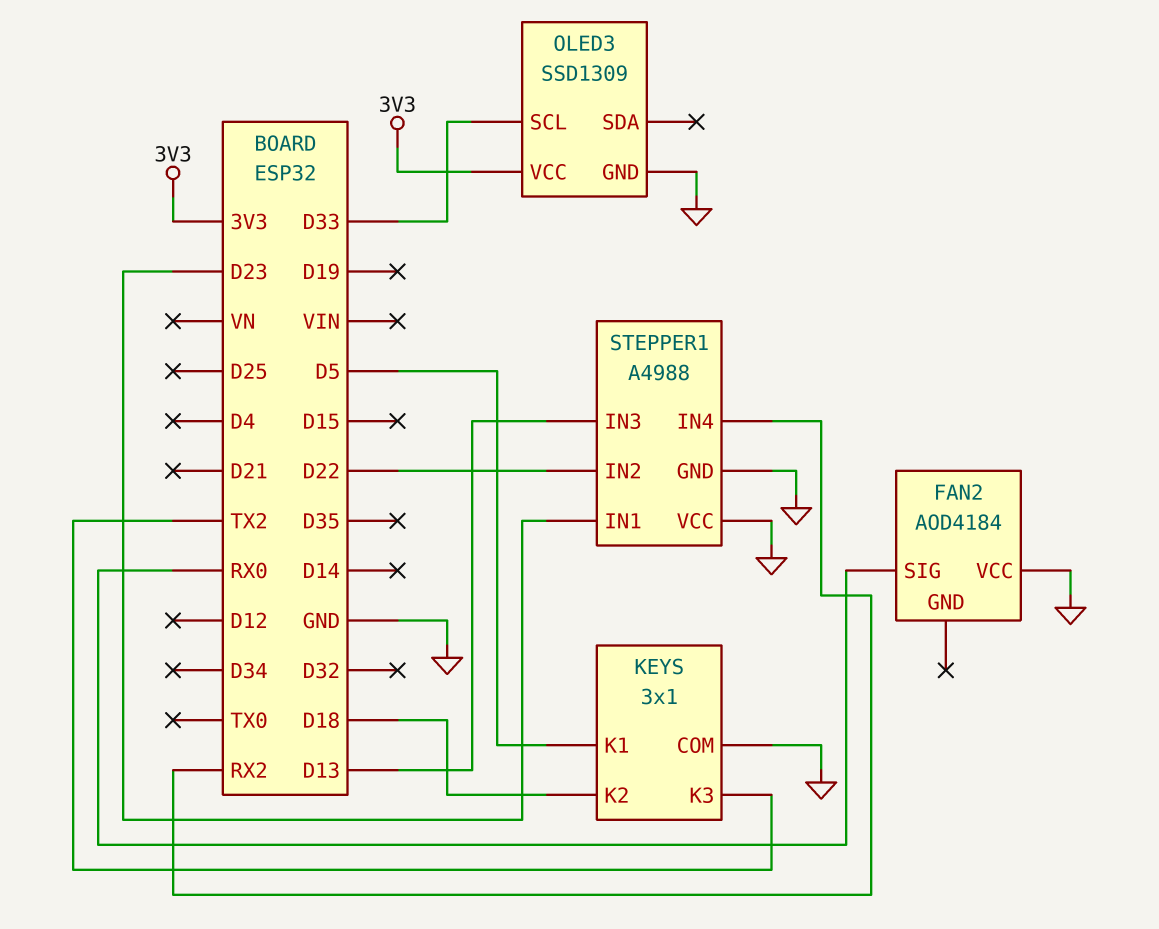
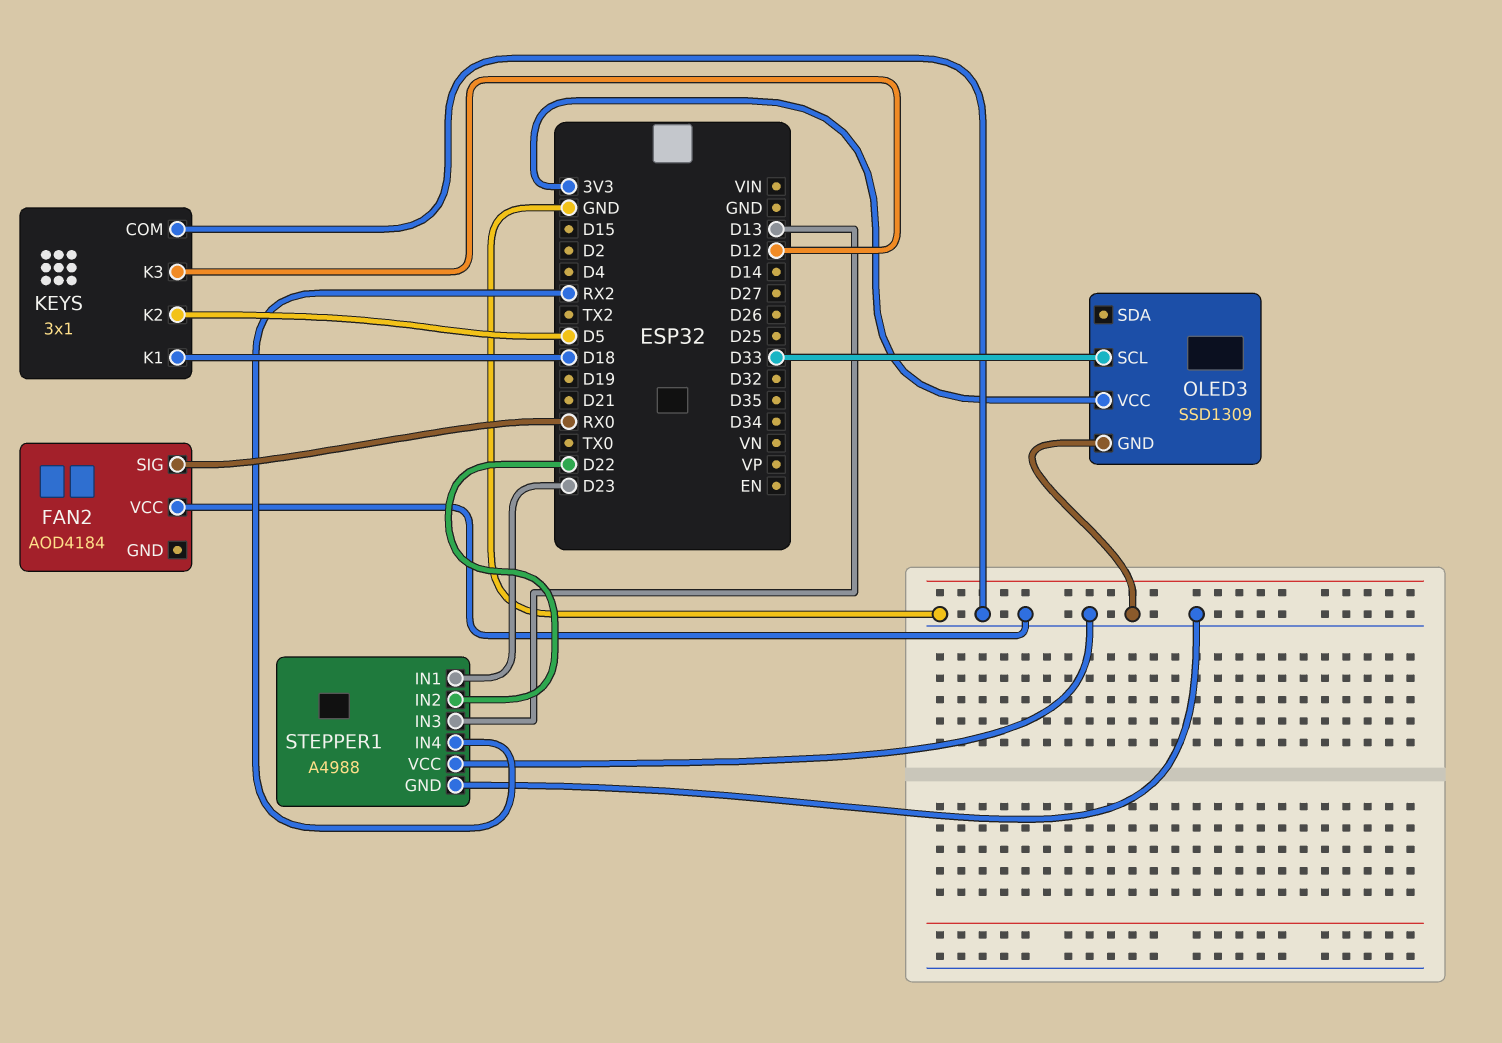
KEYS pin K1: D5 -> D18
KEYS pin K2: D18 -> D5
KEYS pin K3: TX2 -> D12

